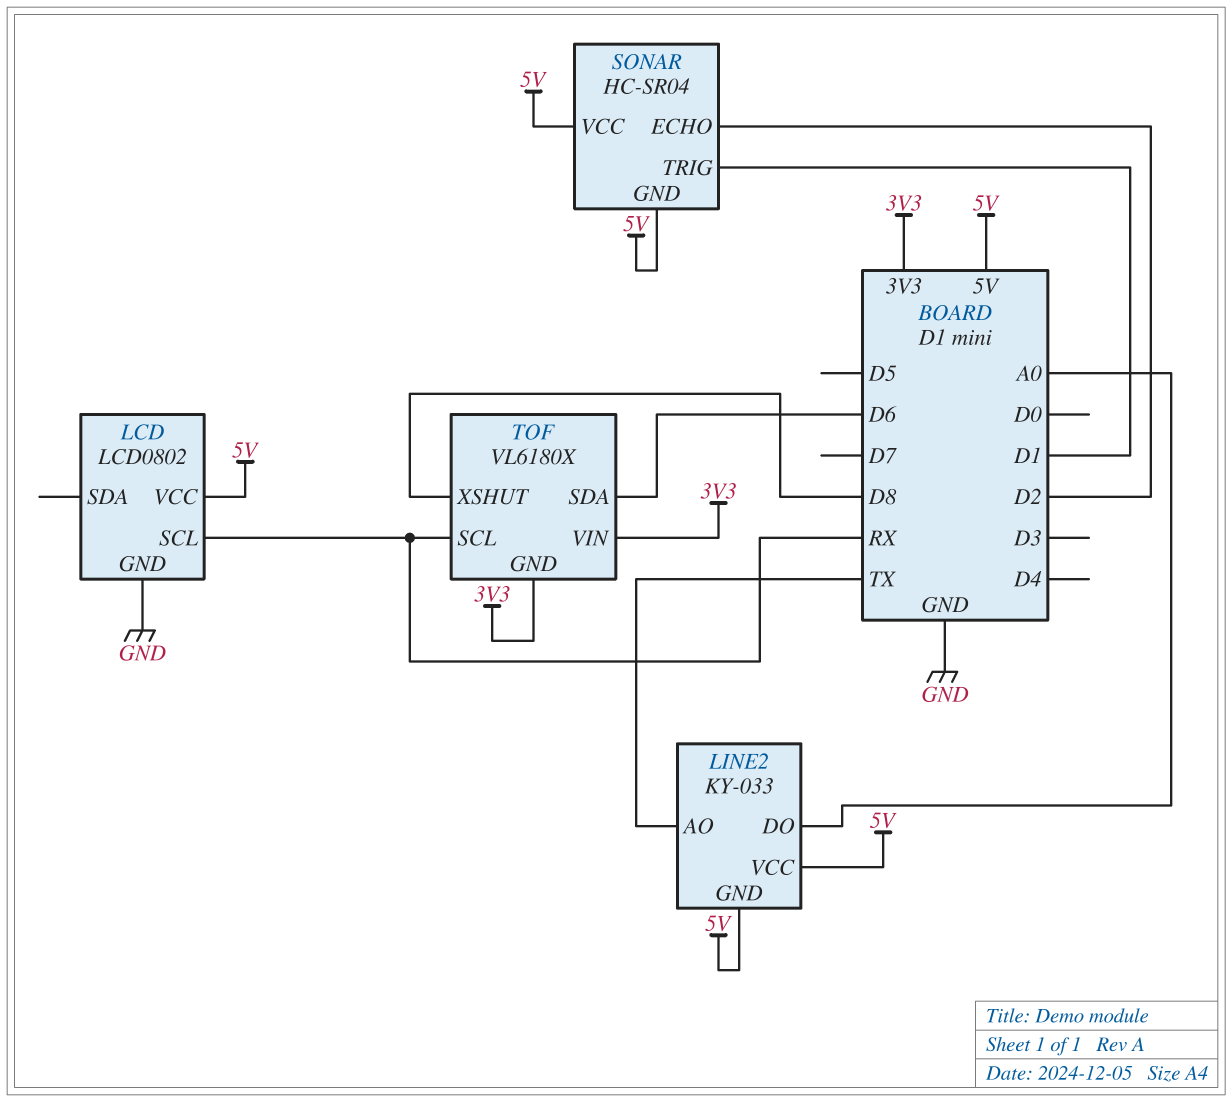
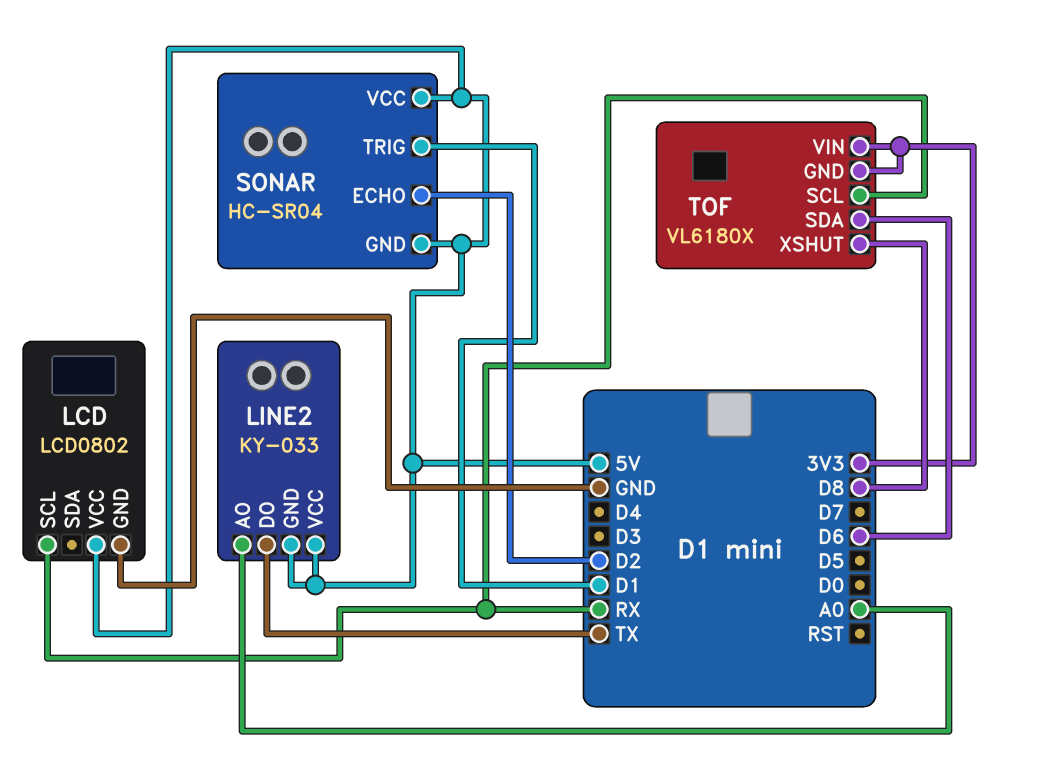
LINE2 pin AO: TX -> A0
LINE2 pin DO: A0 -> TX

